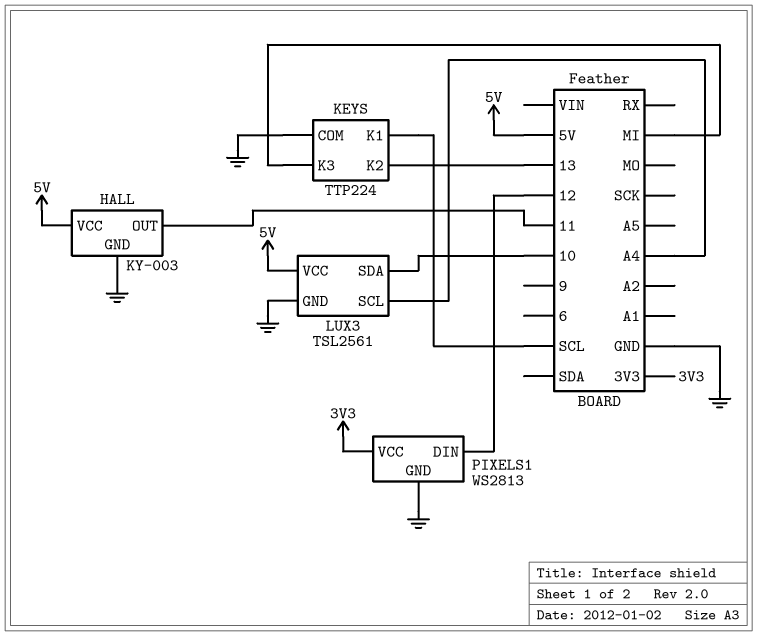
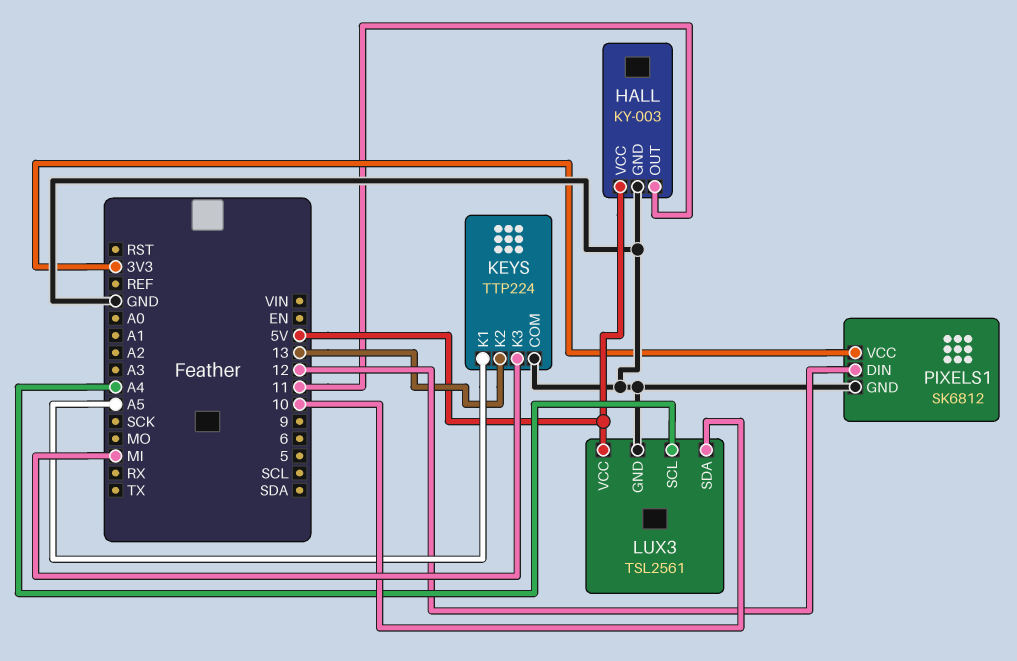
KEYS pin K1: SCL -> A5
PIXELS1: WS2813 -> SK6812

